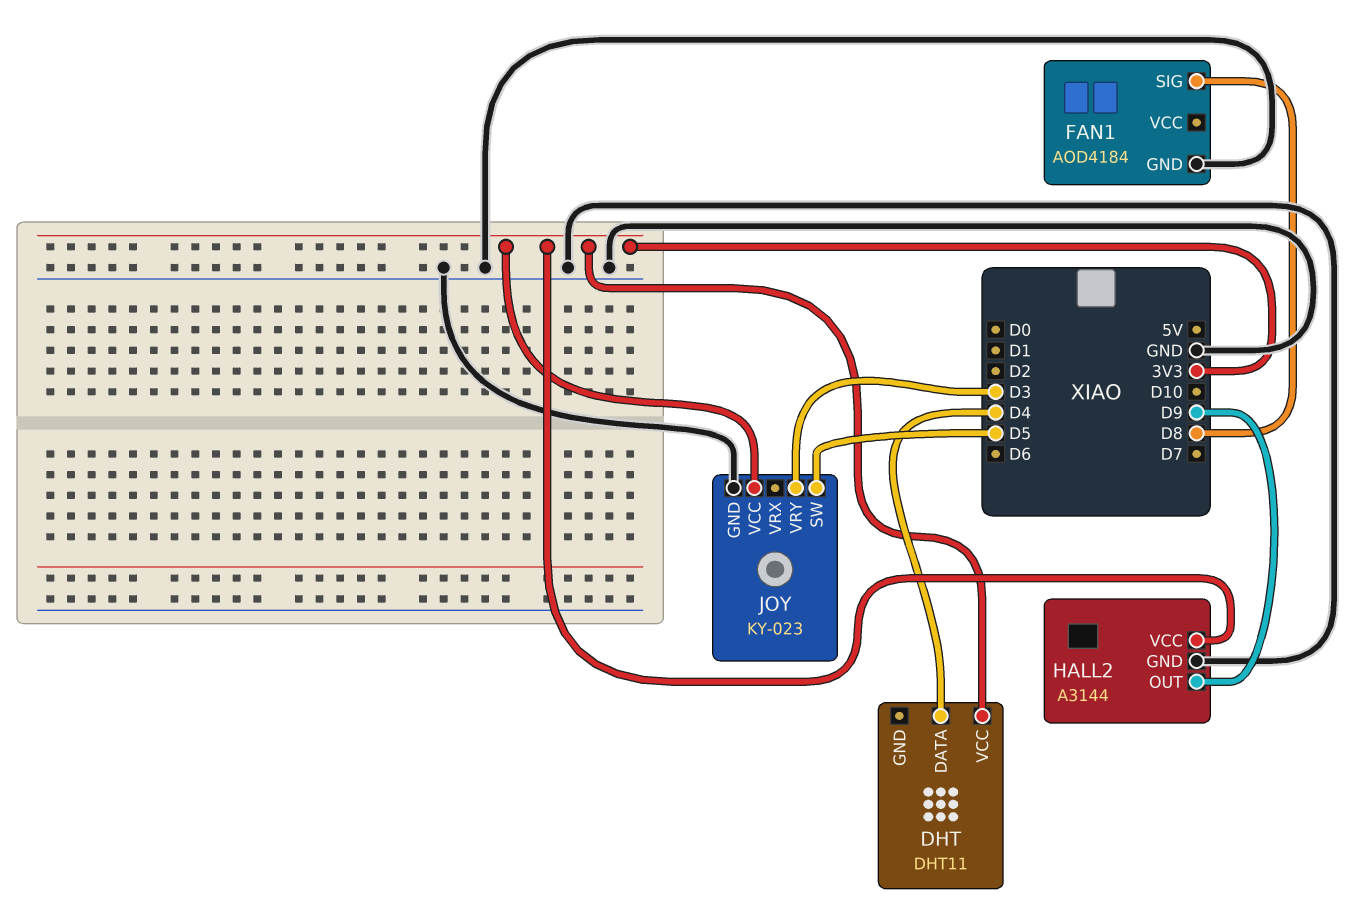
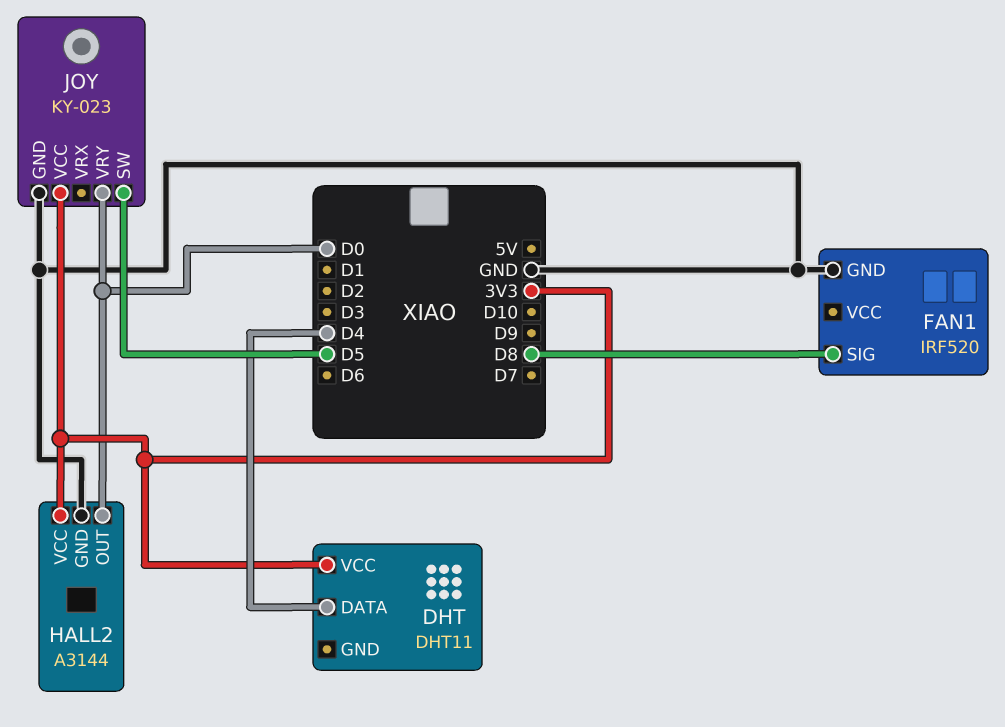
FAN1: AOD4184 -> IRF520
HALL2 pin OUT: D9 -> D0
JOY pin VRY: D3 -> D0

